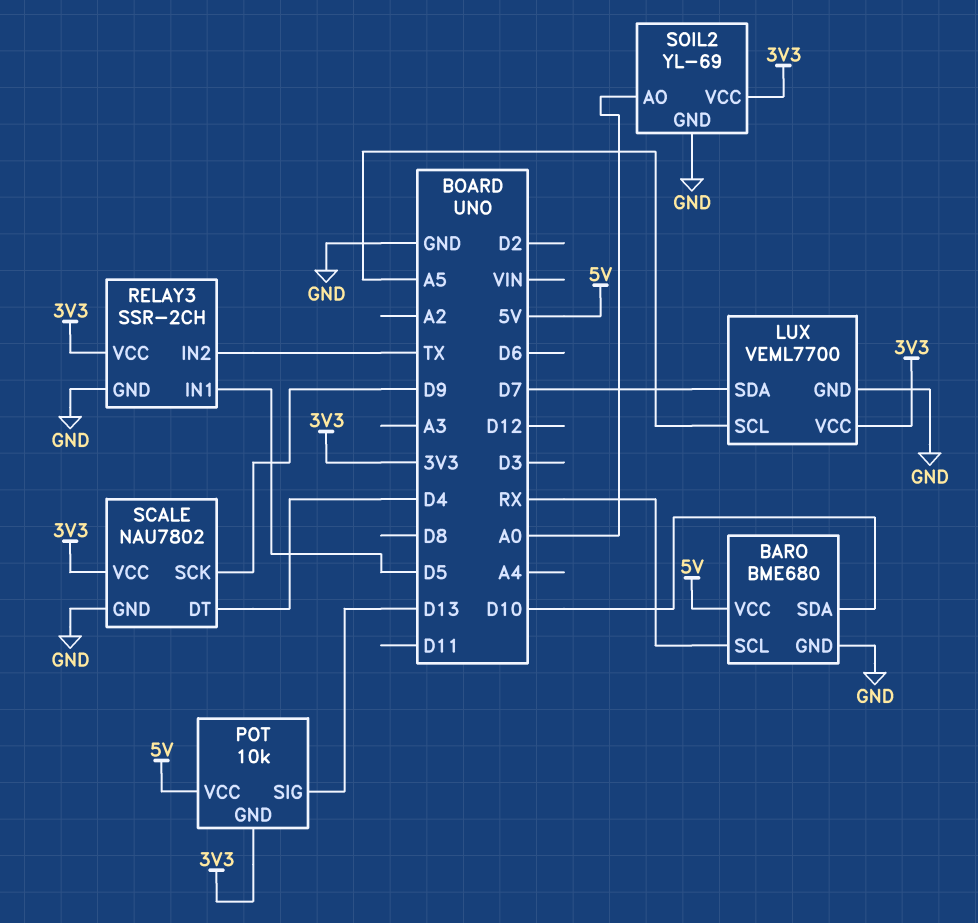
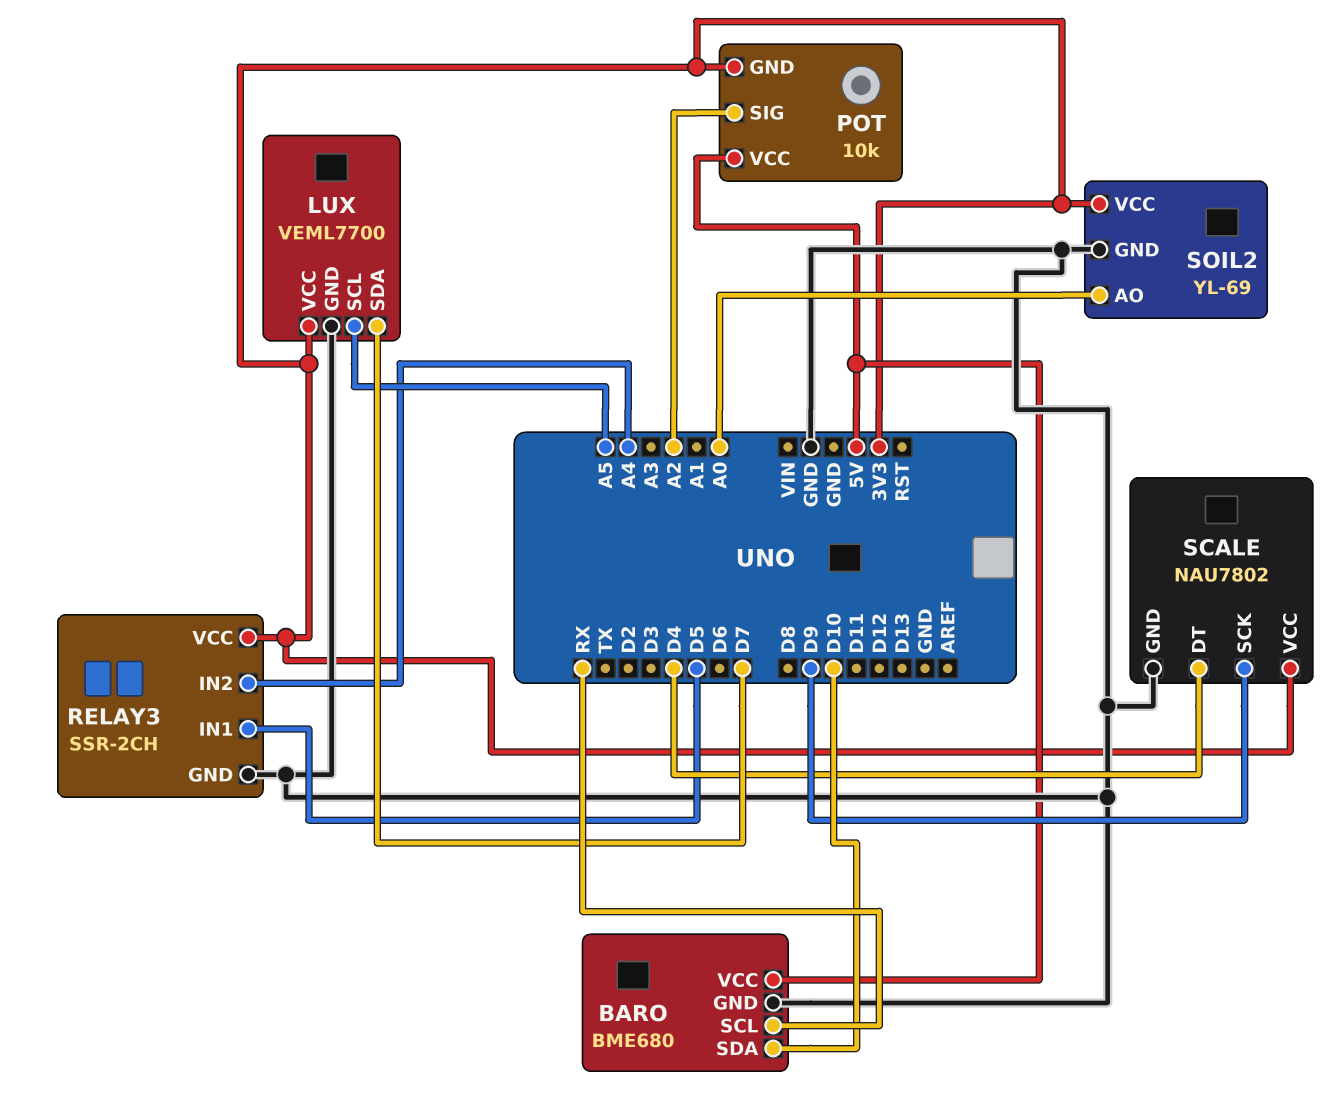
POT pin SIG: D13 -> A2
RELAY3 pin IN2: TX -> A4

